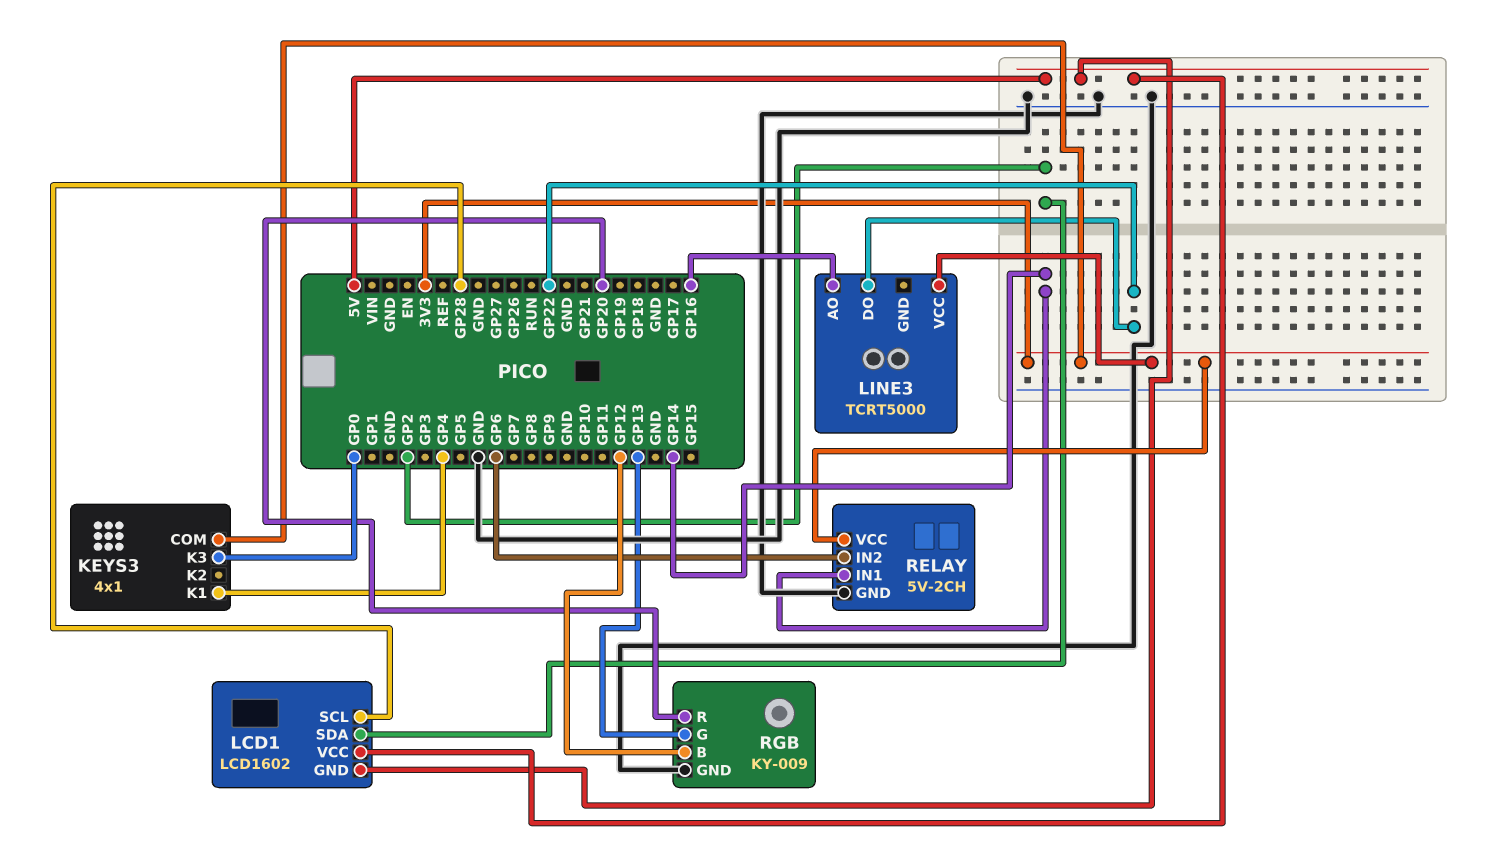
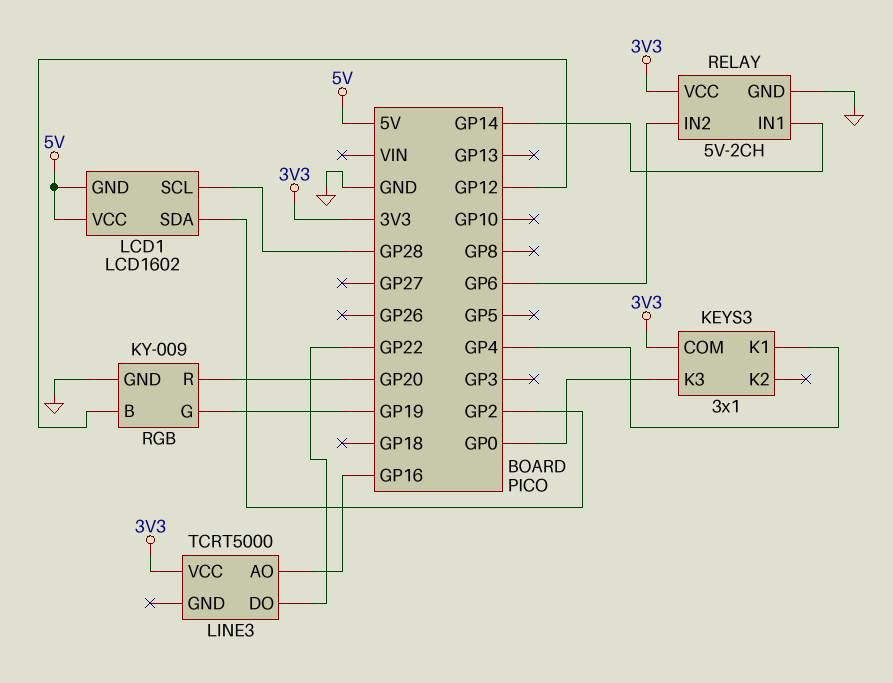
KEYS3: 4x1 -> 3x1
RGB pin G: GP13 -> GP19

